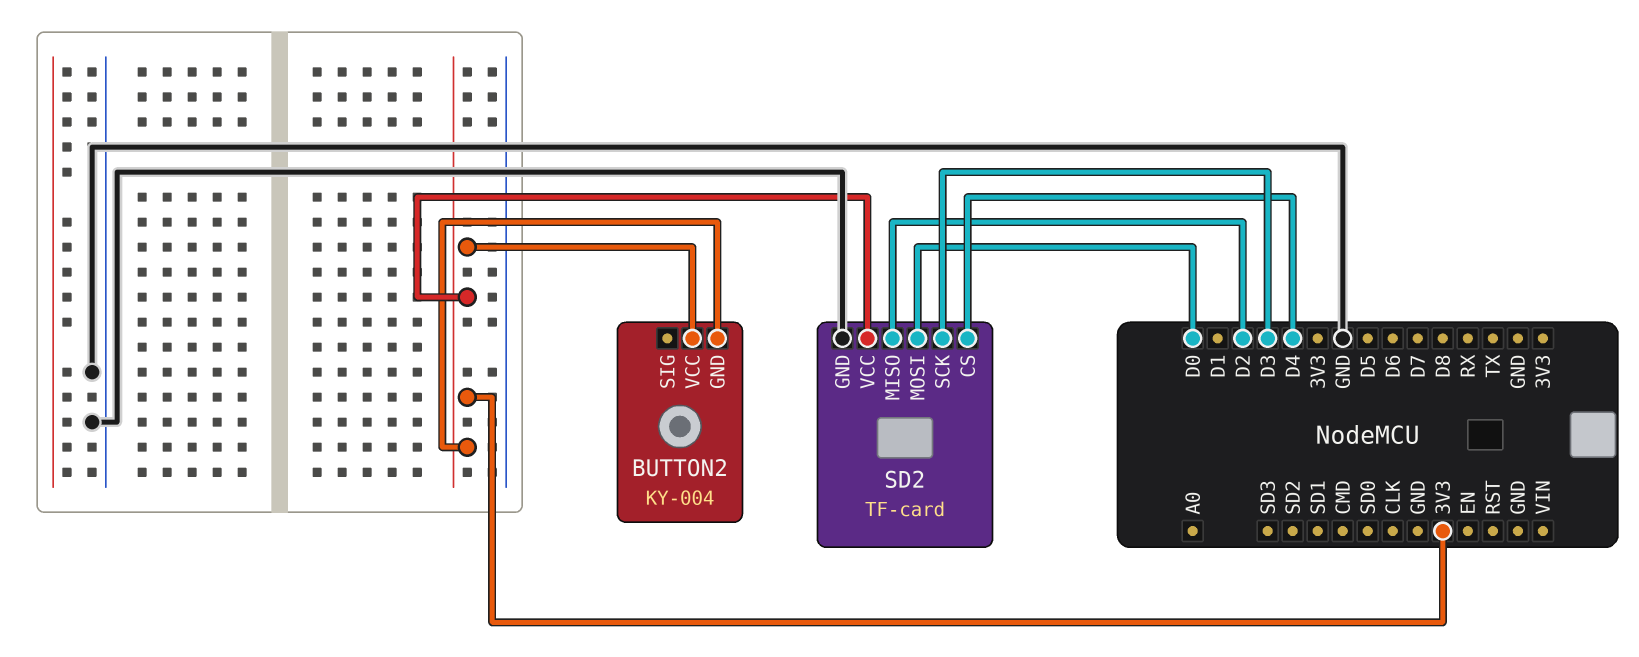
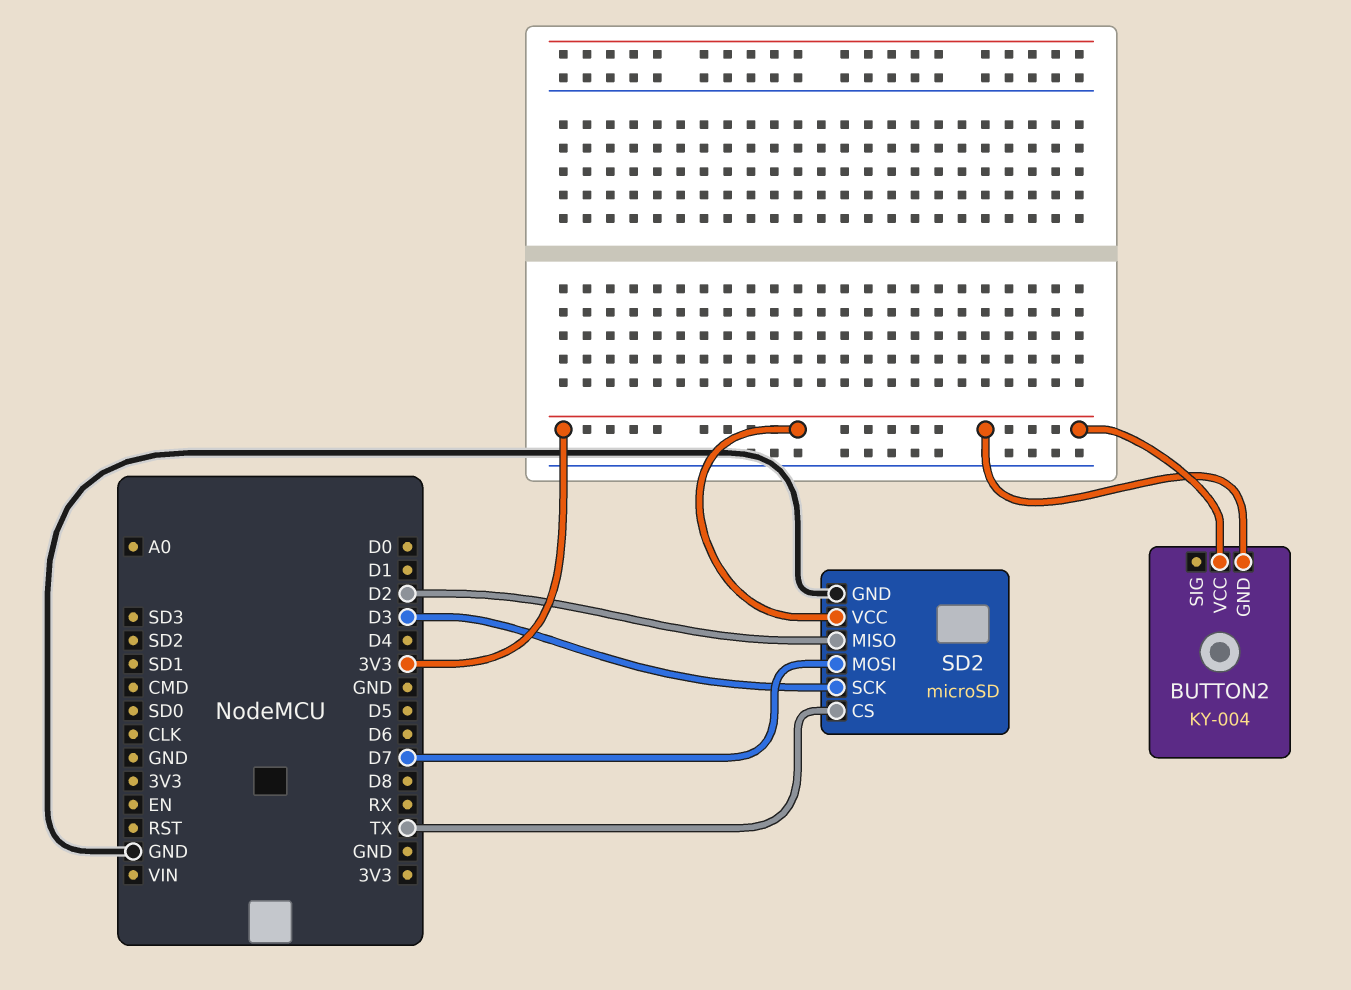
SD2: TF-card -> microSD
SD2 pin CS: D4 -> TX
SD2 pin MOSI: D0 -> D7

